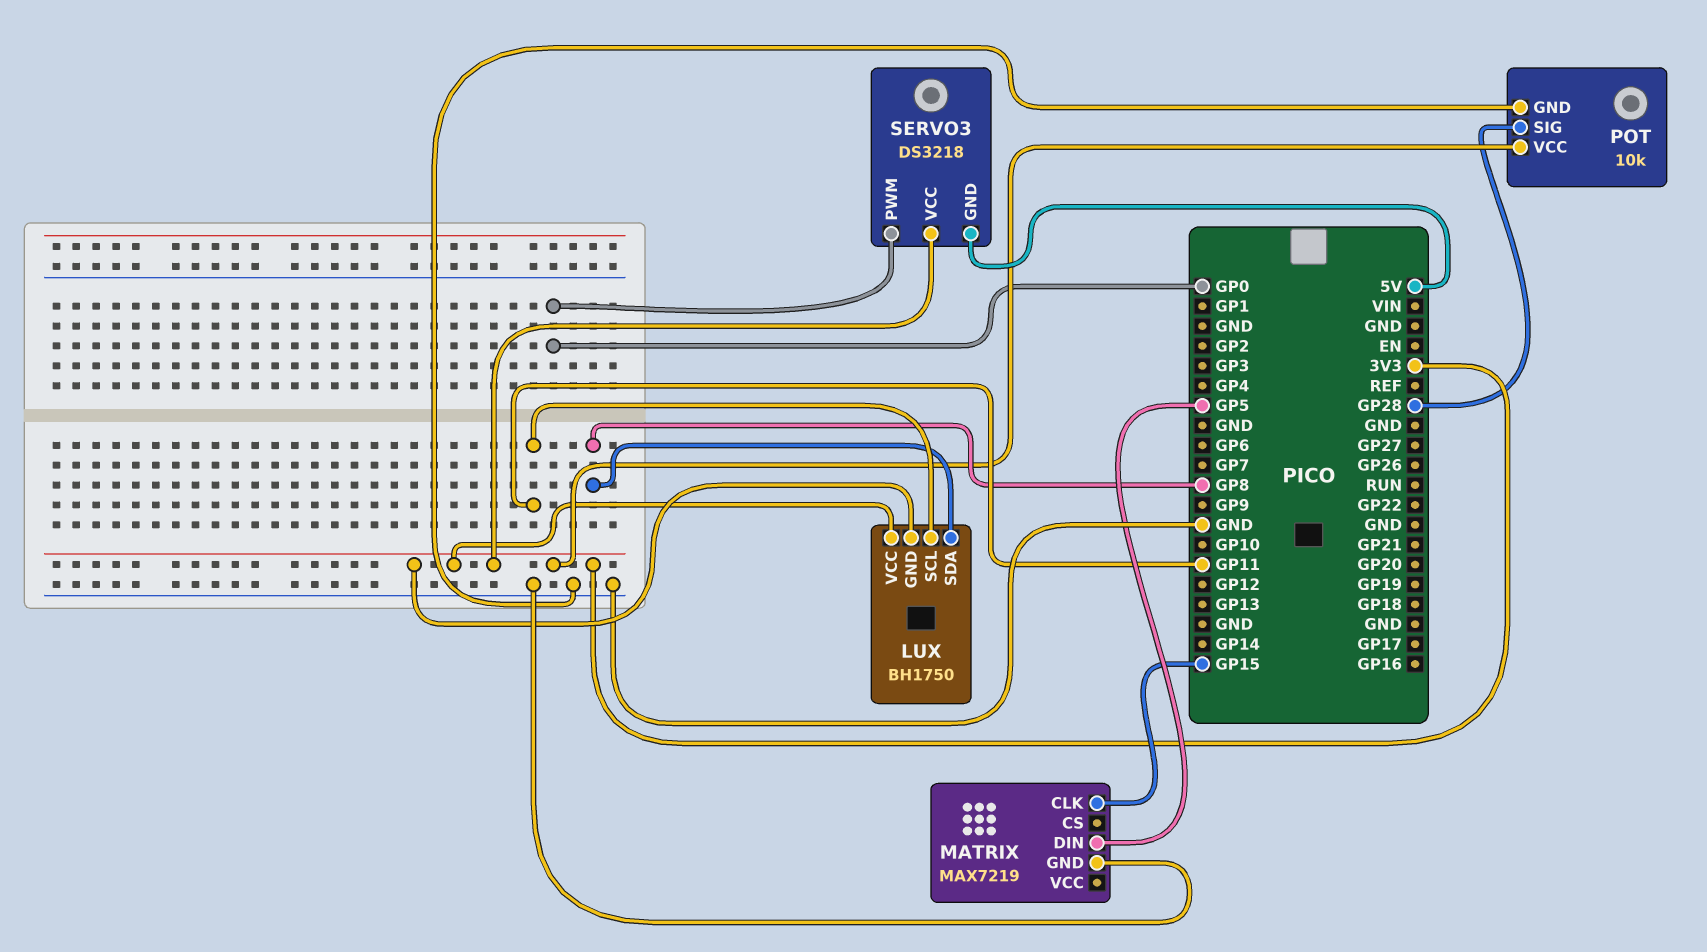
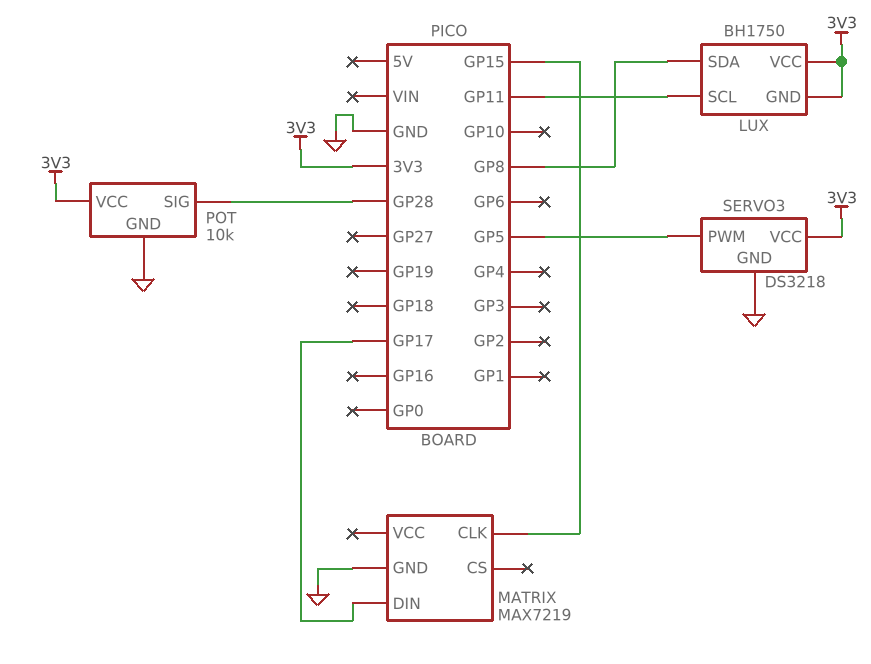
MATRIX pin DIN: GP5 -> GP17
SERVO3 pin GND: 5V -> GND
SERVO3 pin PWM: GP0 -> GP5

